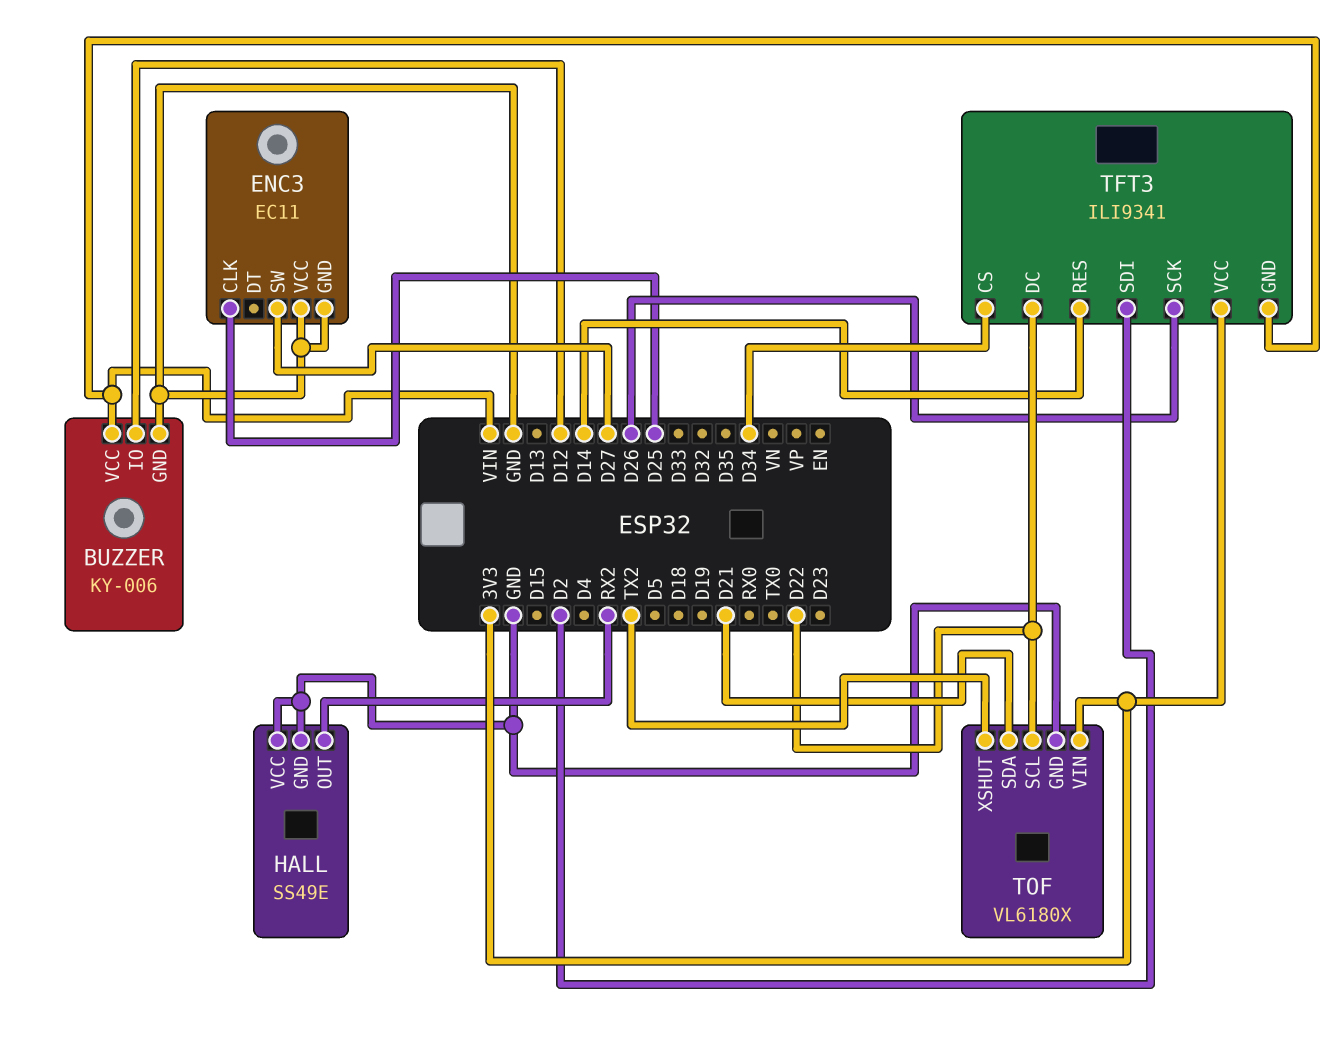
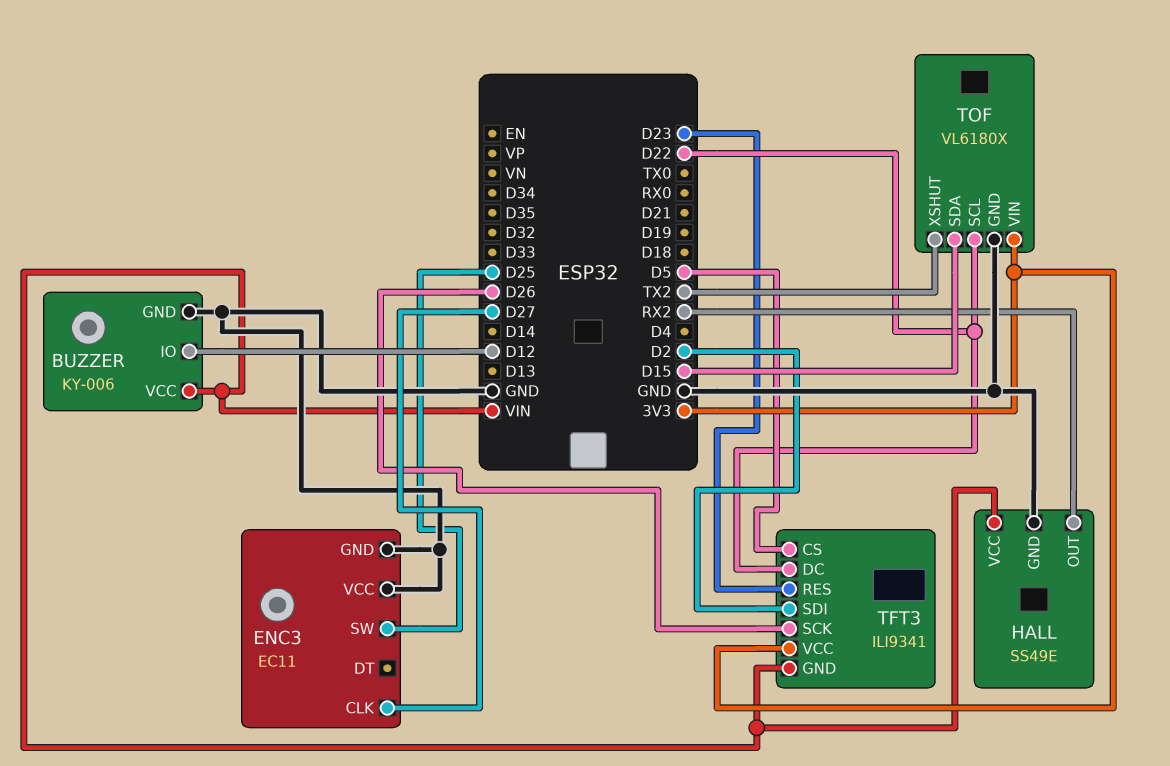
ENC3 pin CLK: D25 -> D27
ENC3 pin SW: D27 -> D25
HALL pin VCC: GND -> VIN
TFT3 pin CS: D34 -> D5
TFT3 pin RES: D14 -> D23
TOF pin SDA: D21 -> D15

